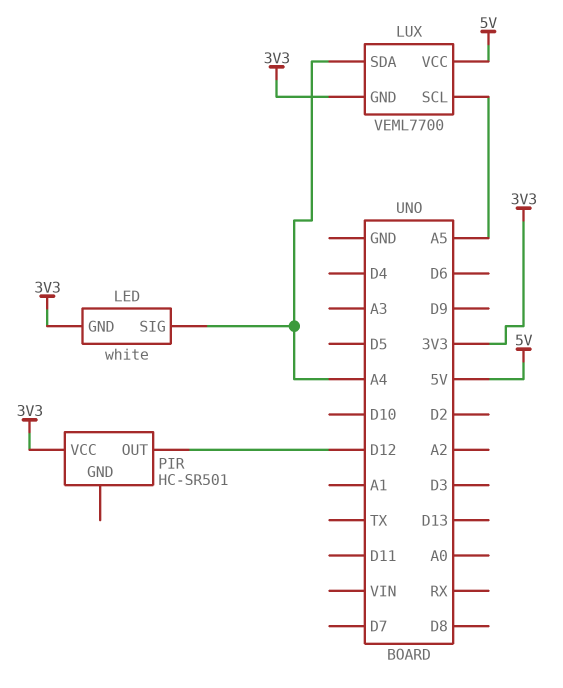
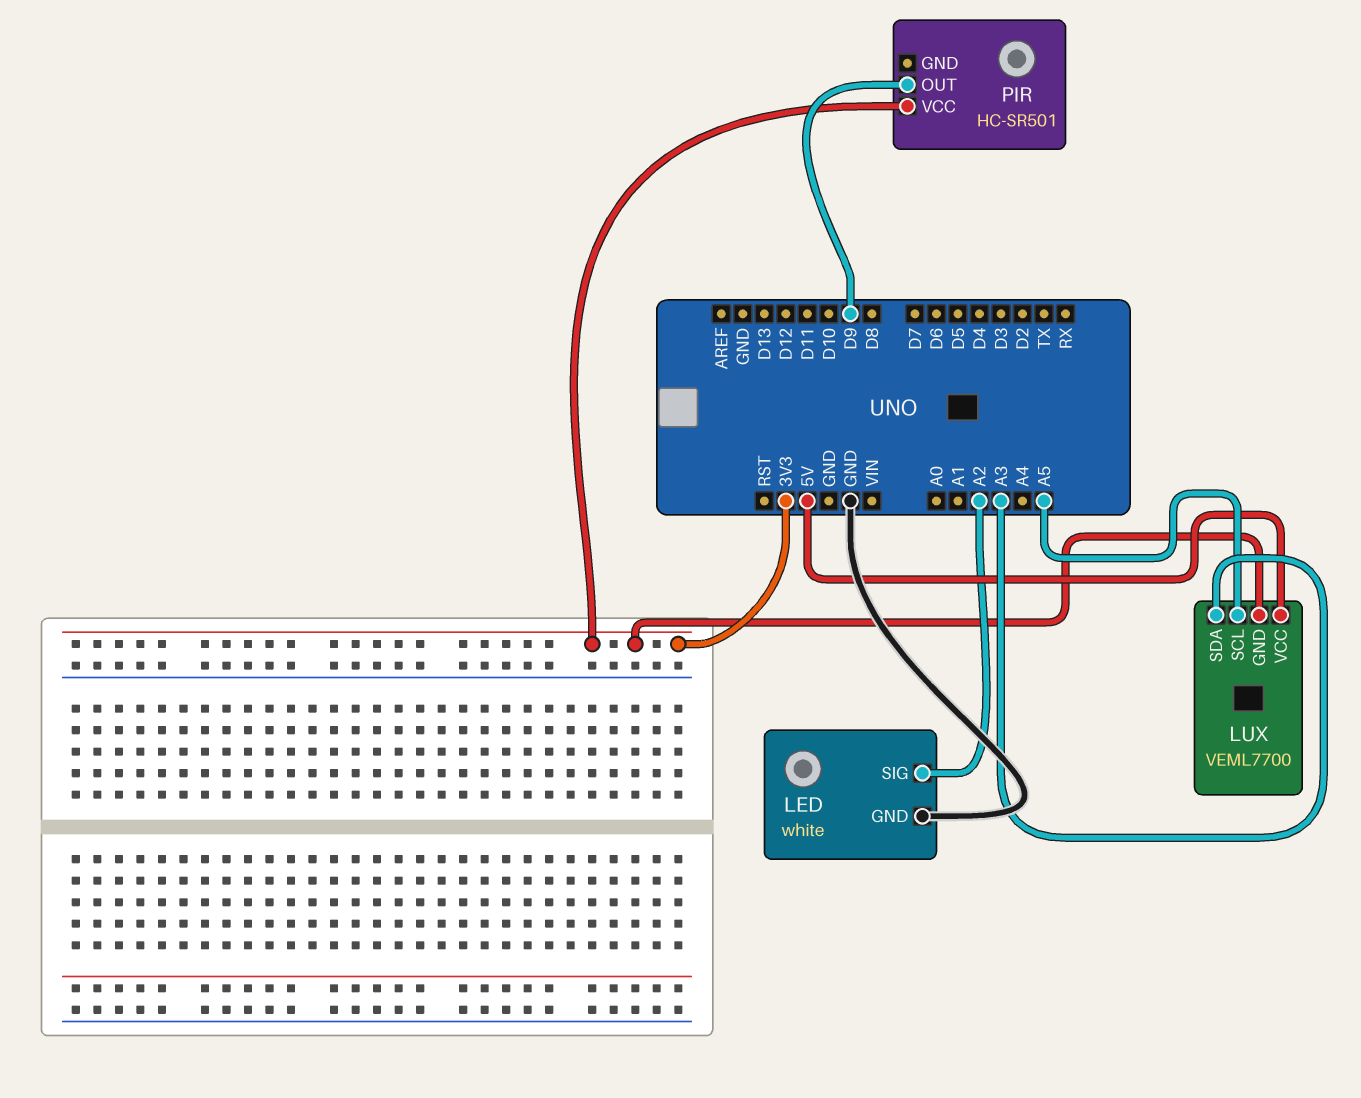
LED pin GND: 3V3 -> GND
LED pin SIG: A4 -> A2
LUX pin SDA: A4 -> A3
PIR pin OUT: D12 -> D9

